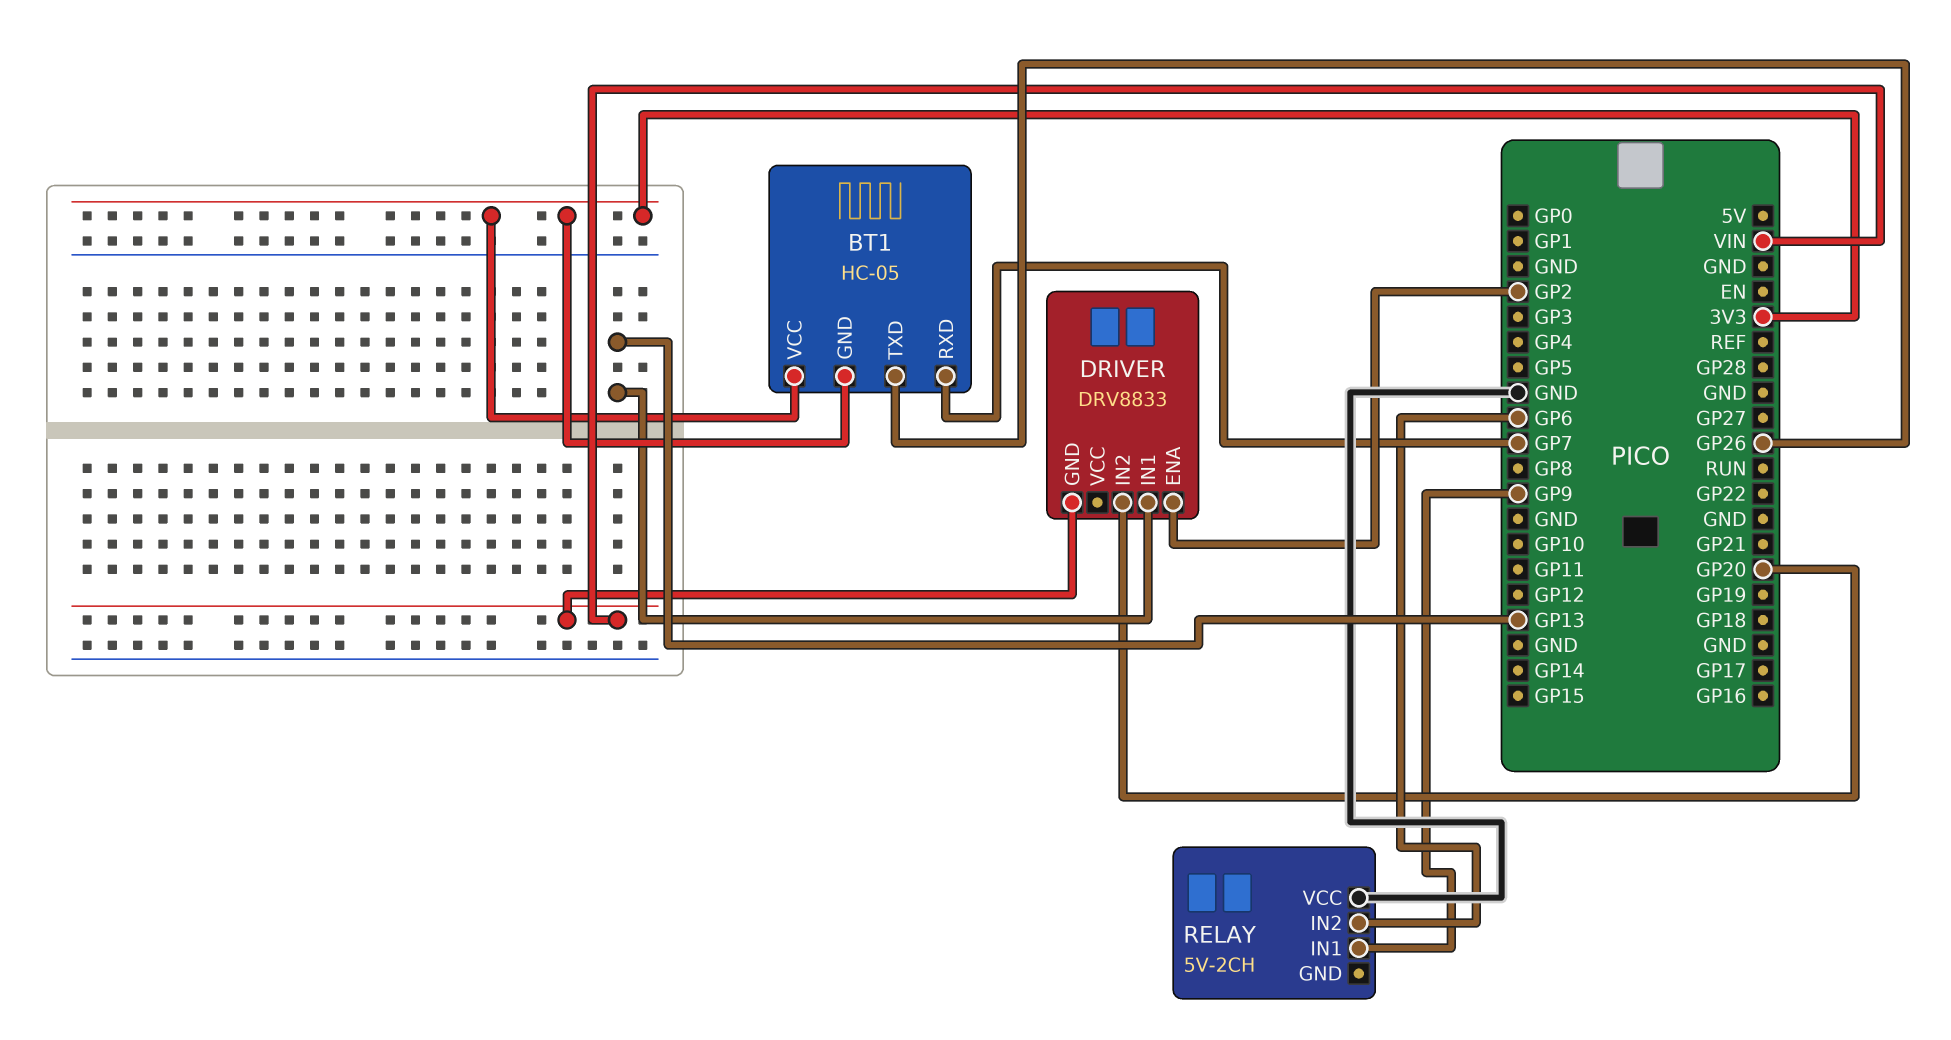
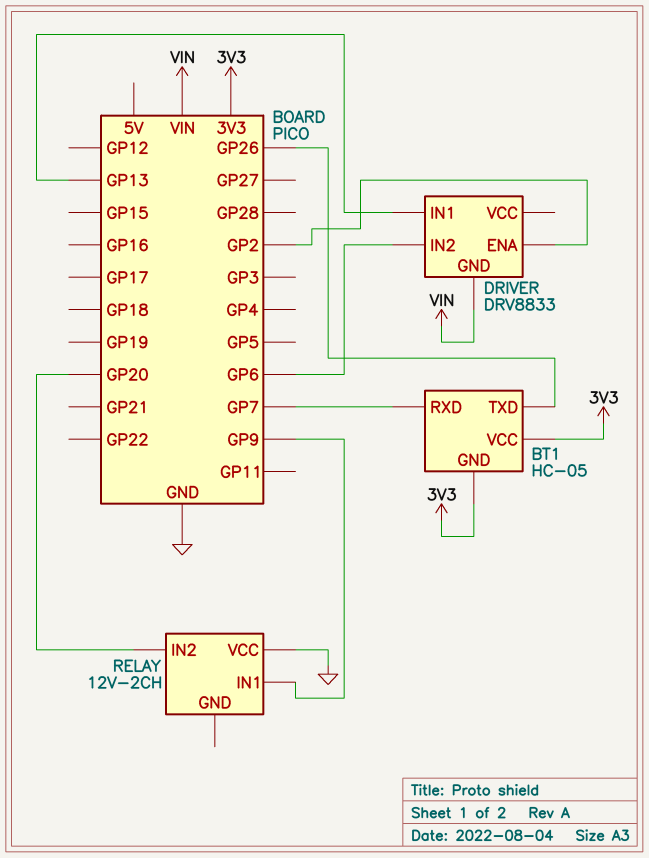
DRIVER pin IN2: GP20 -> GP6
RELAY: 5V-2CH -> 12V-2CH
RELAY pin IN2: GP6 -> GP20

